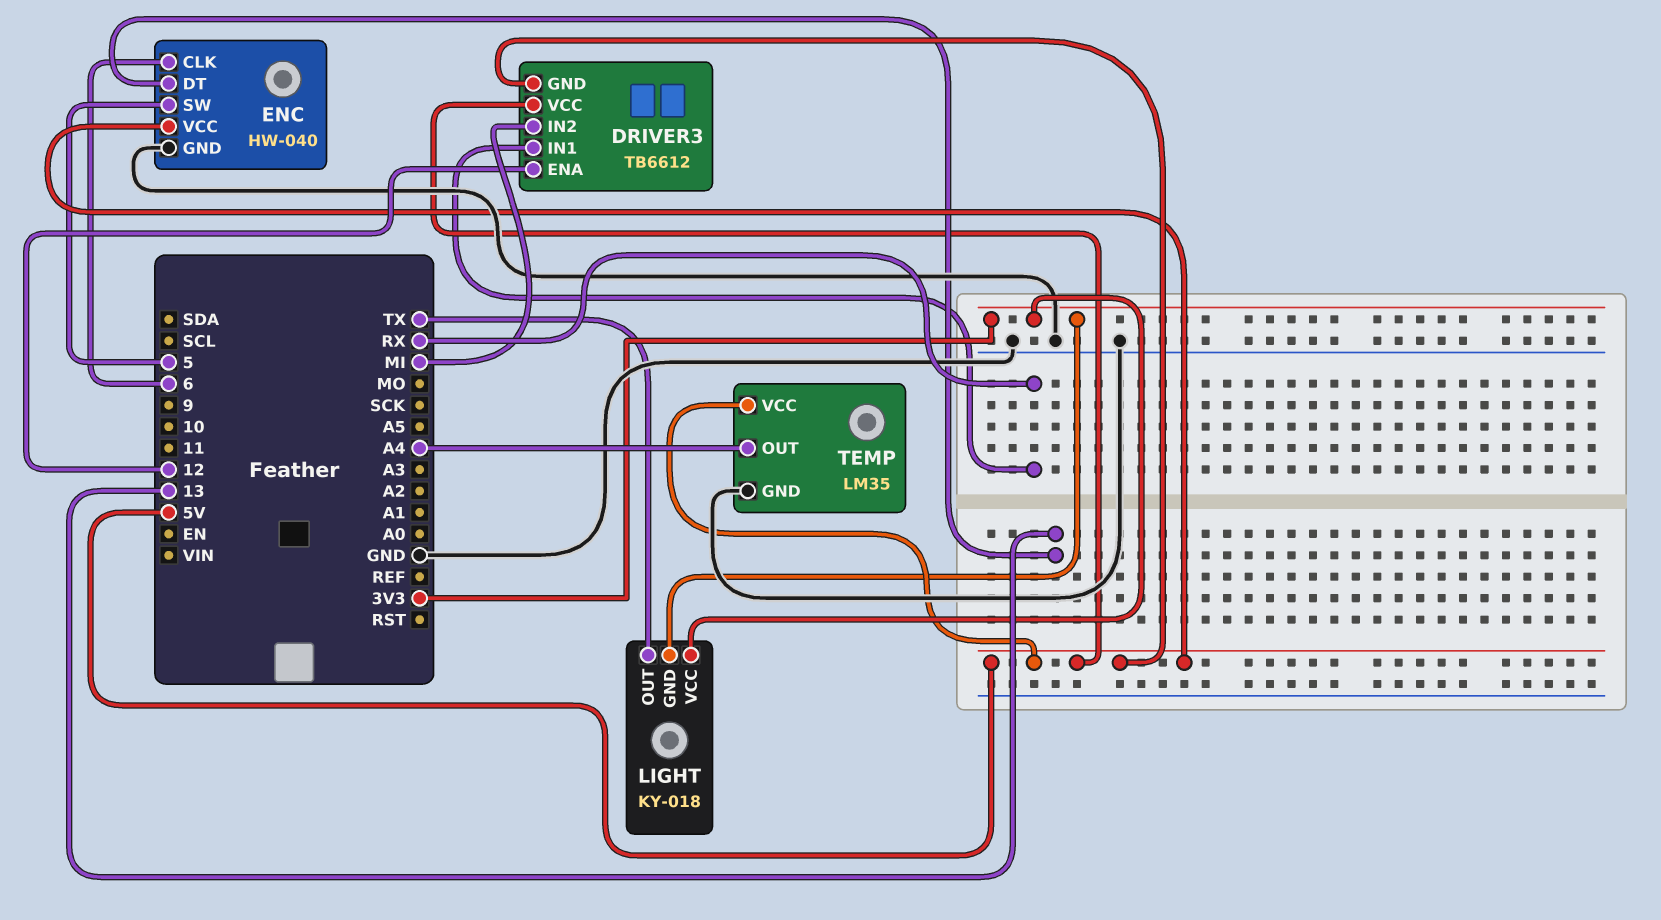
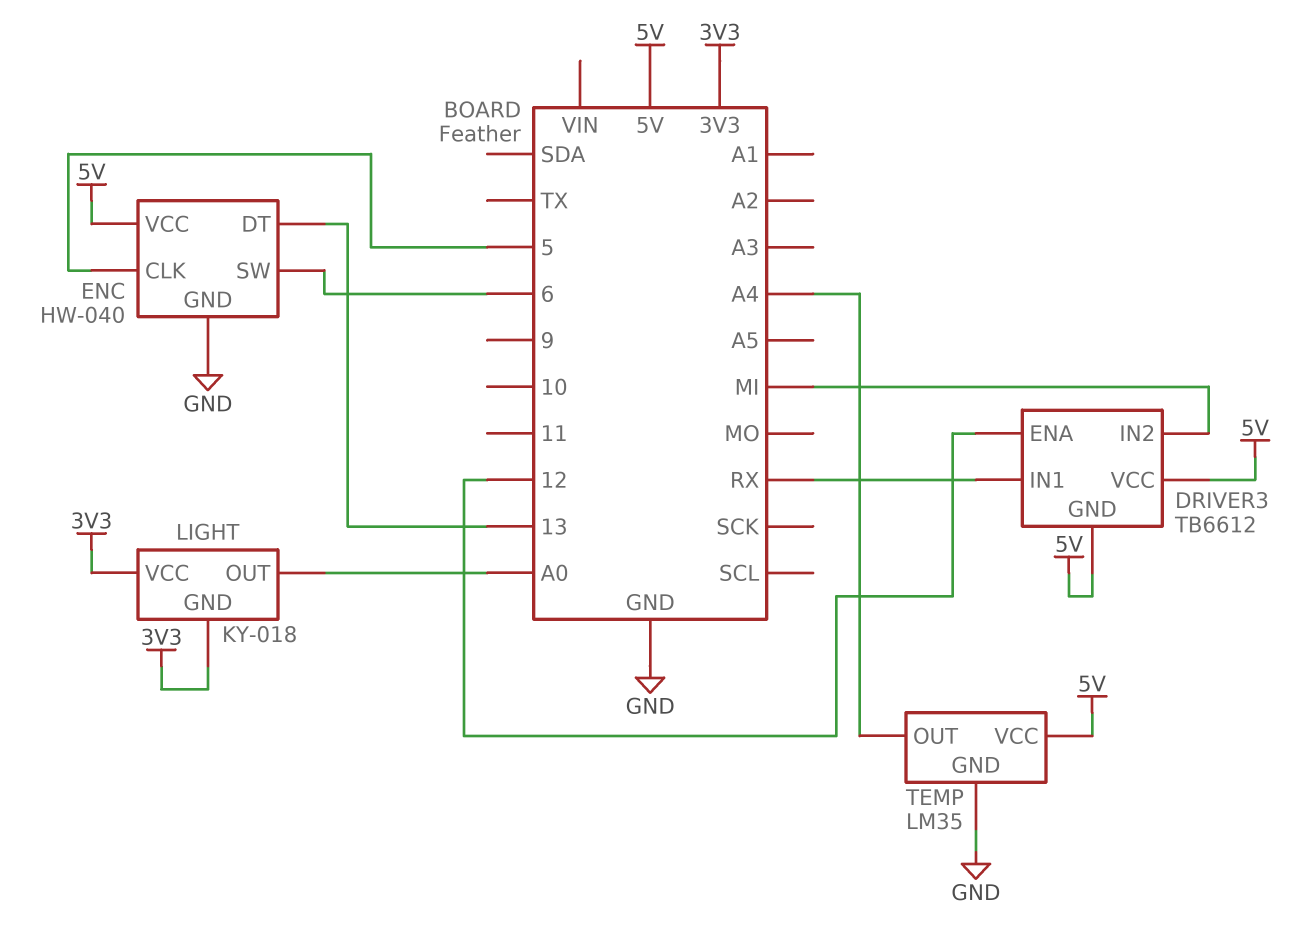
ENC pin CLK: 6 -> 5
ENC pin SW: 5 -> 6
LIGHT pin OUT: TX -> A0

